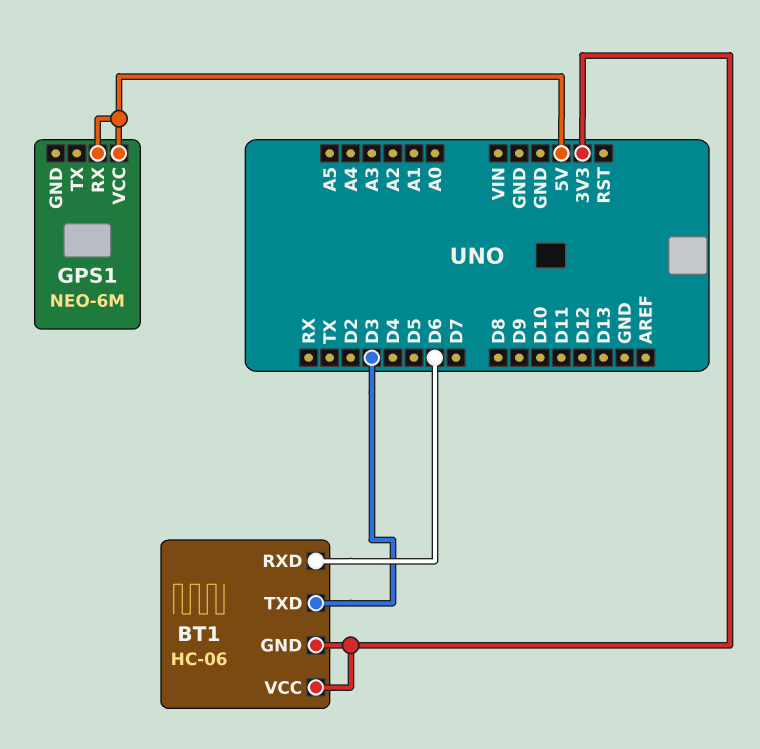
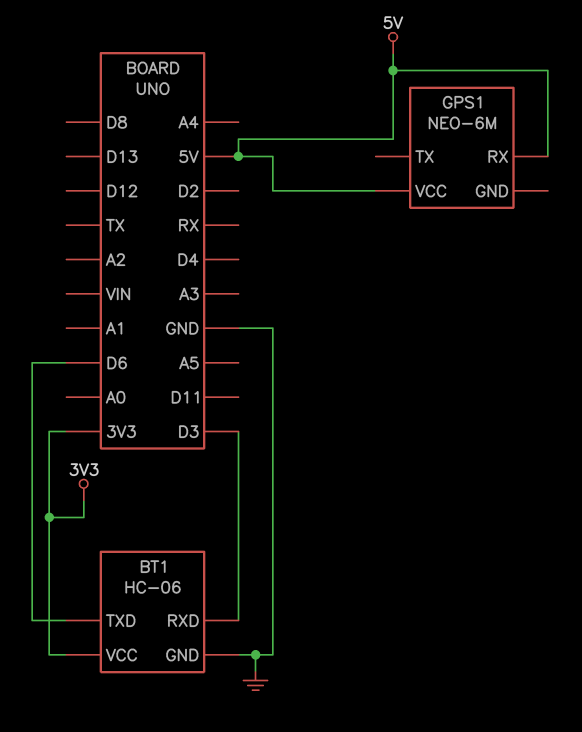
BT1 pin GND: 3V3 -> GND
BT1 pin RXD: D6 -> D3
BT1 pin TXD: D3 -> D6

